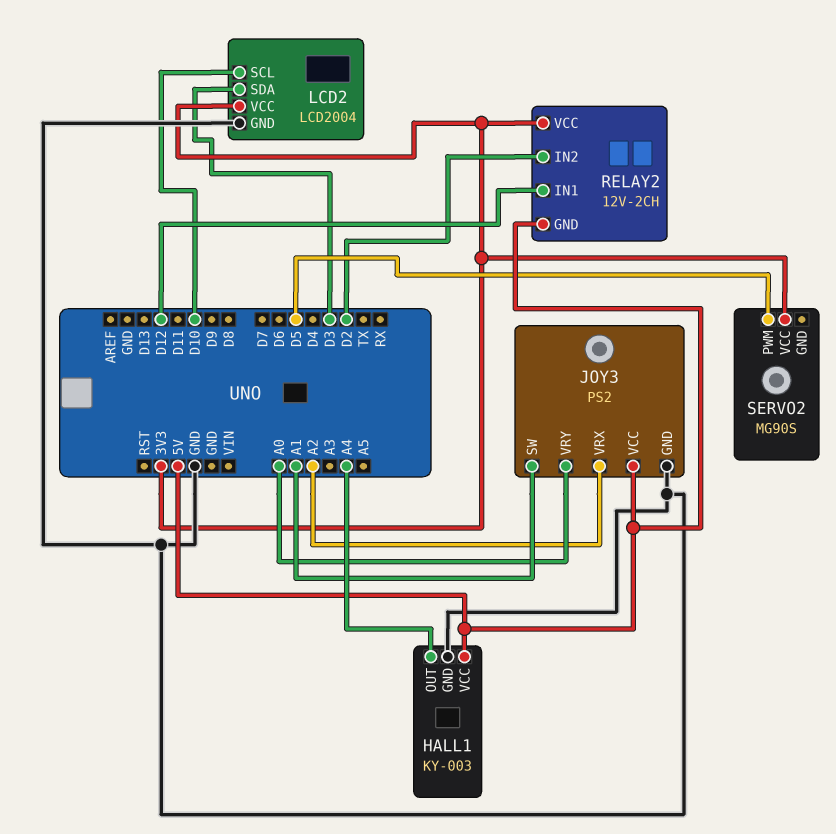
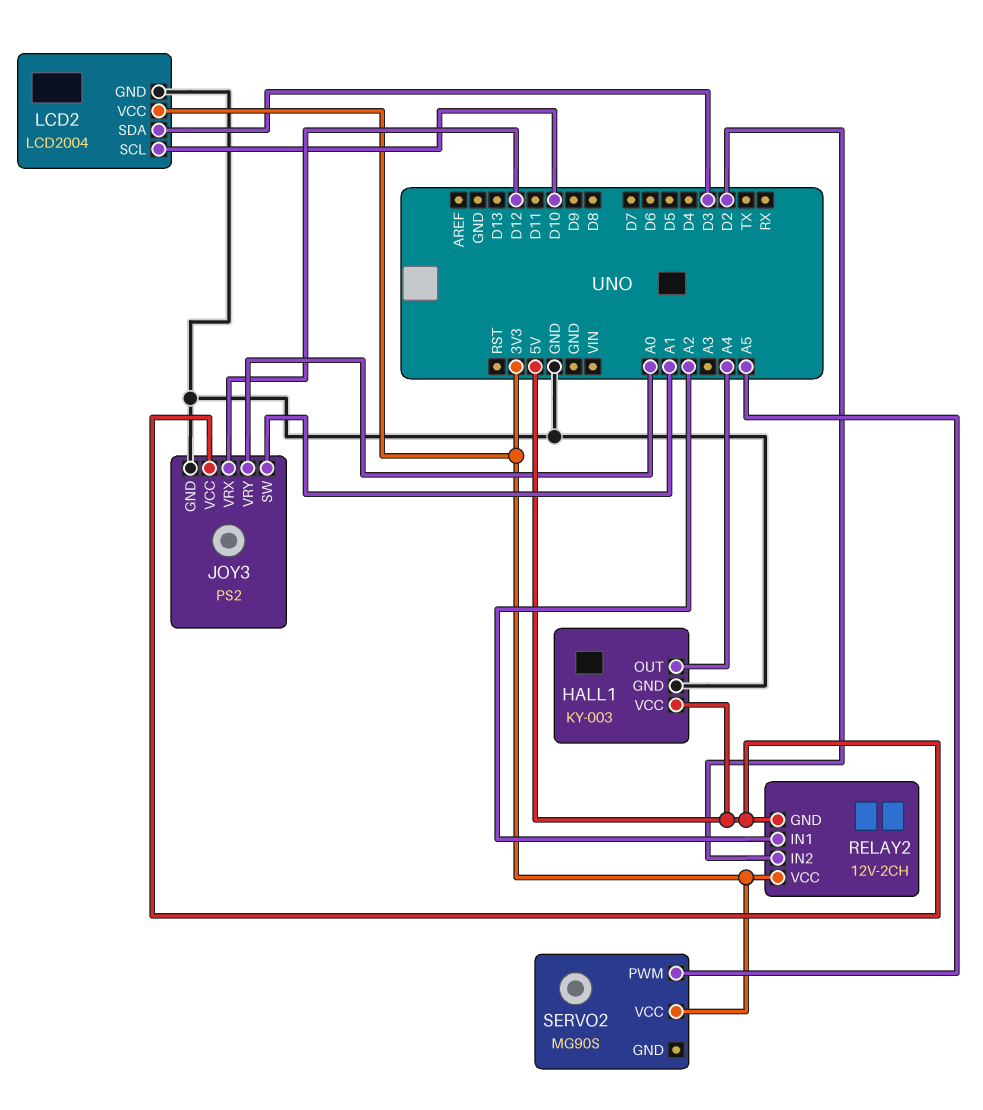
JOY3 pin VRX: A2 -> D12
RELAY2 pin IN1: D12 -> A2
SERVO2 pin PWM: D5 -> A5

